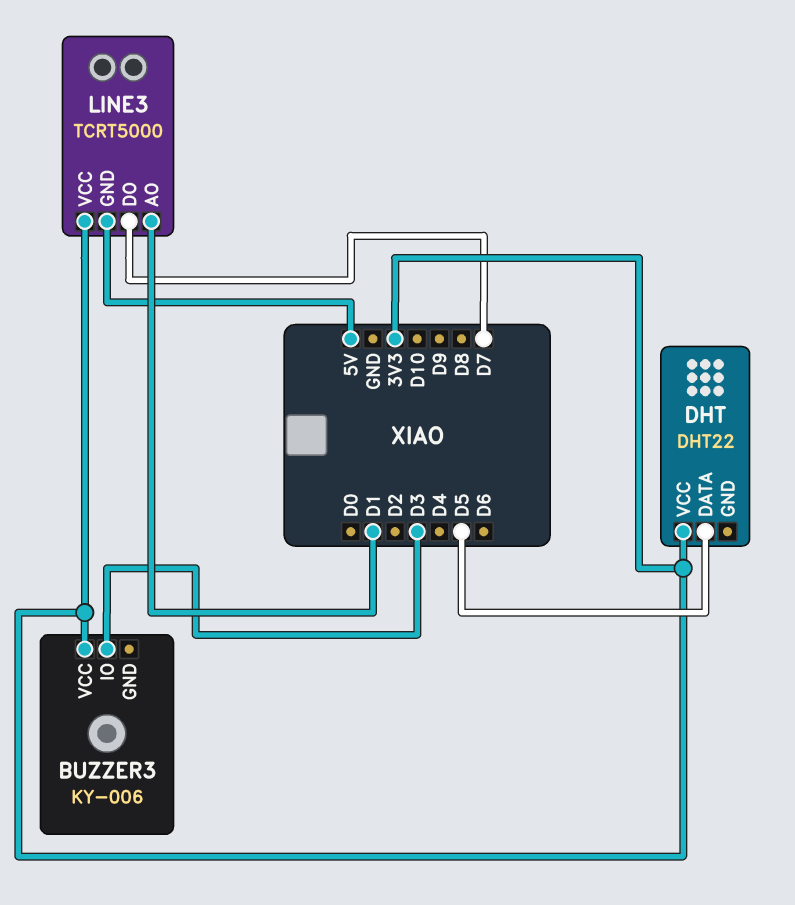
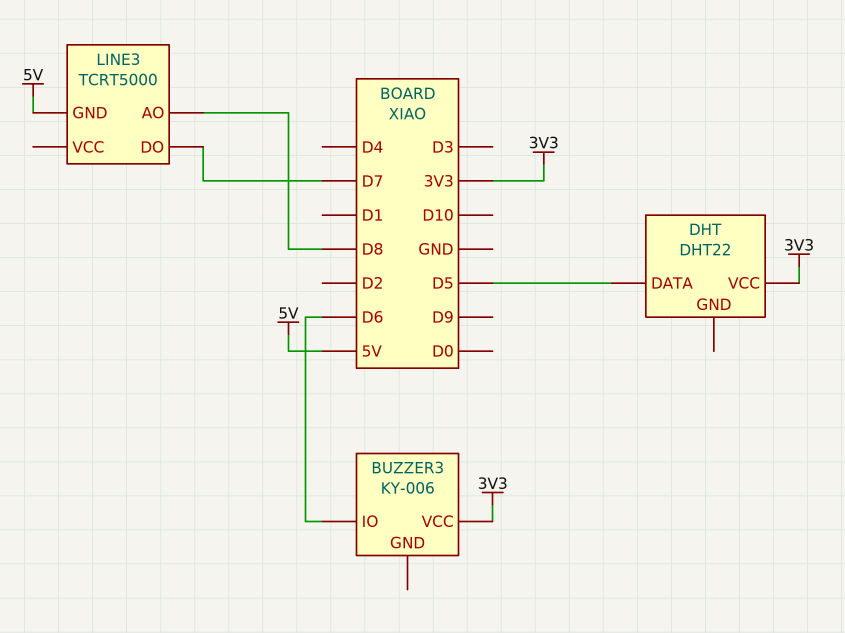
BUZZER3 pin IO: D3 -> D6
LINE3 pin AO: D1 -> D8
LINE3 pin VCC: 3V3 -> none

